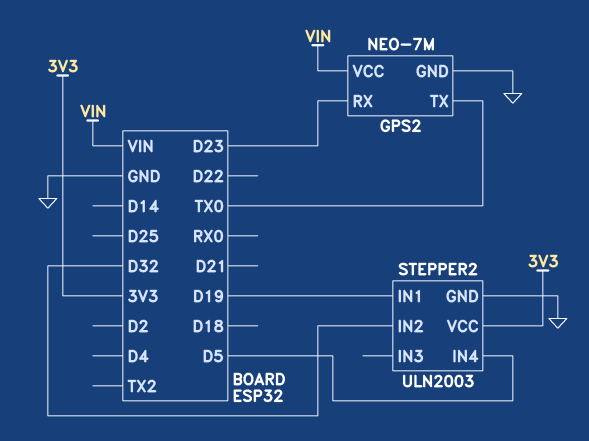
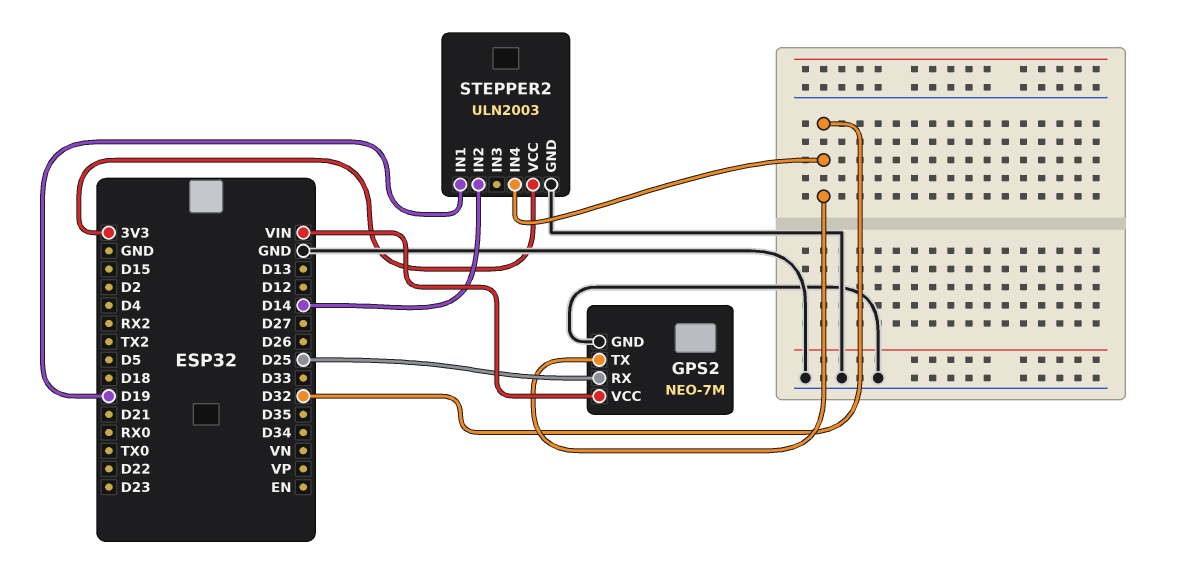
GPS2 pin RX: D23 -> D25
GPS2 pin TX: TX0 -> D32
STEPPER2 pin IN2: D32 -> D14
STEPPER2 pin IN4: D5 -> D32

